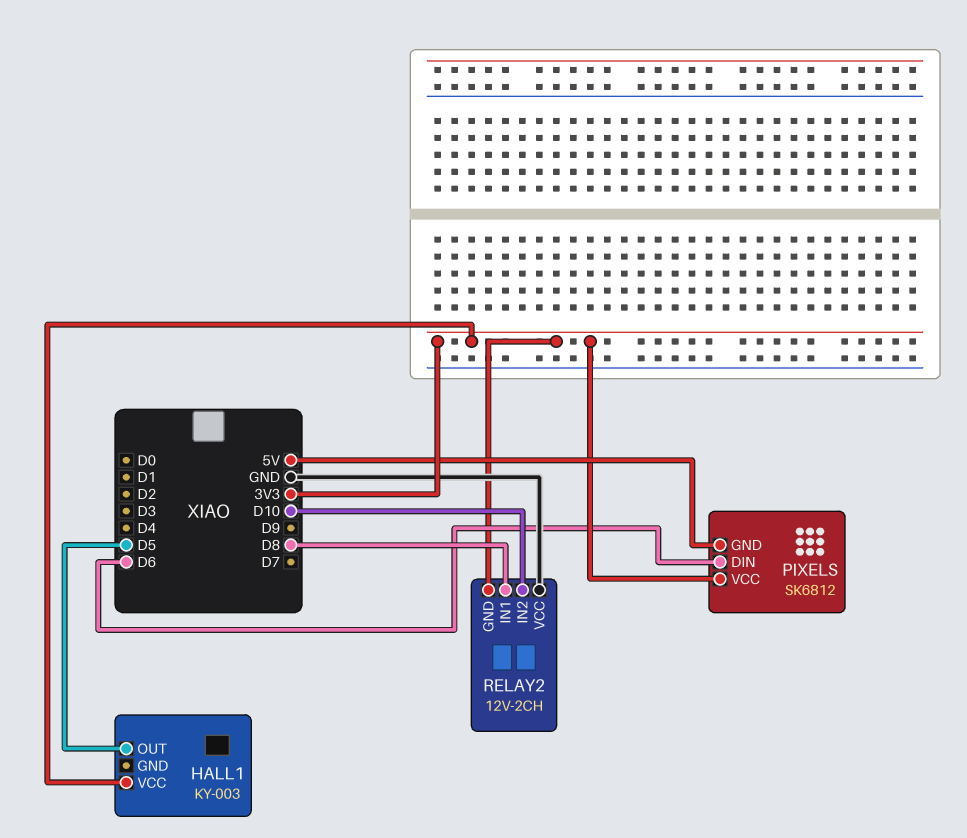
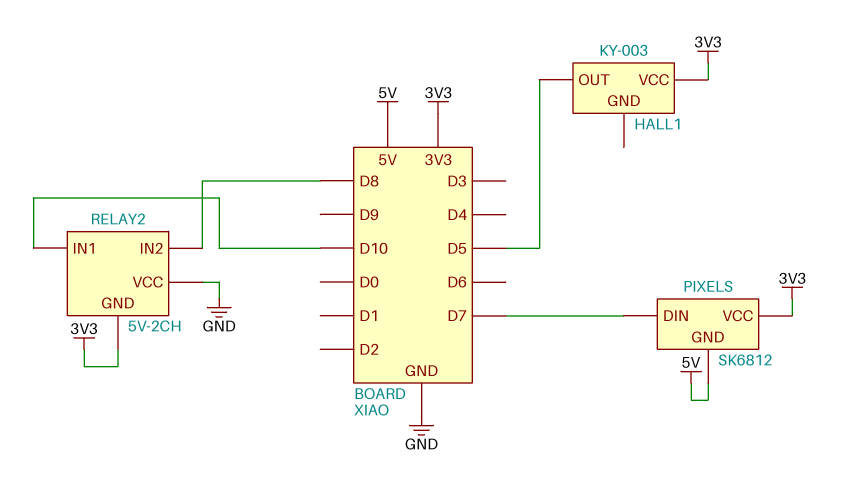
PIXELS pin DIN: D6 -> D7
RELAY2: 12V-2CH -> 5V-2CH
RELAY2 pin IN1: D8 -> D10
RELAY2 pin IN2: D10 -> D8

